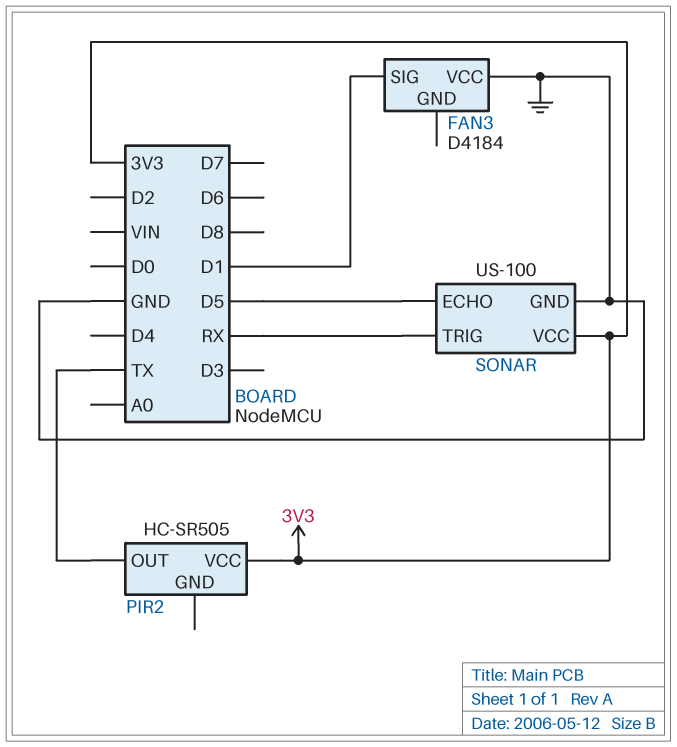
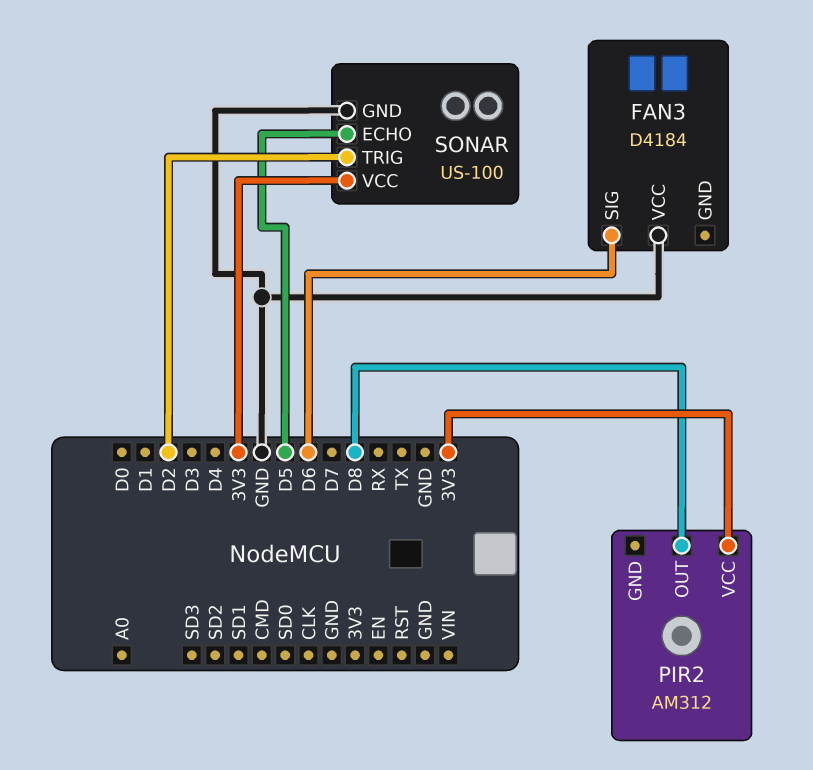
FAN3 pin SIG: D1 -> D6
PIR2: HC-SR505 -> AM312
PIR2 pin OUT: TX -> D8
SONAR pin TRIG: RX -> D2

